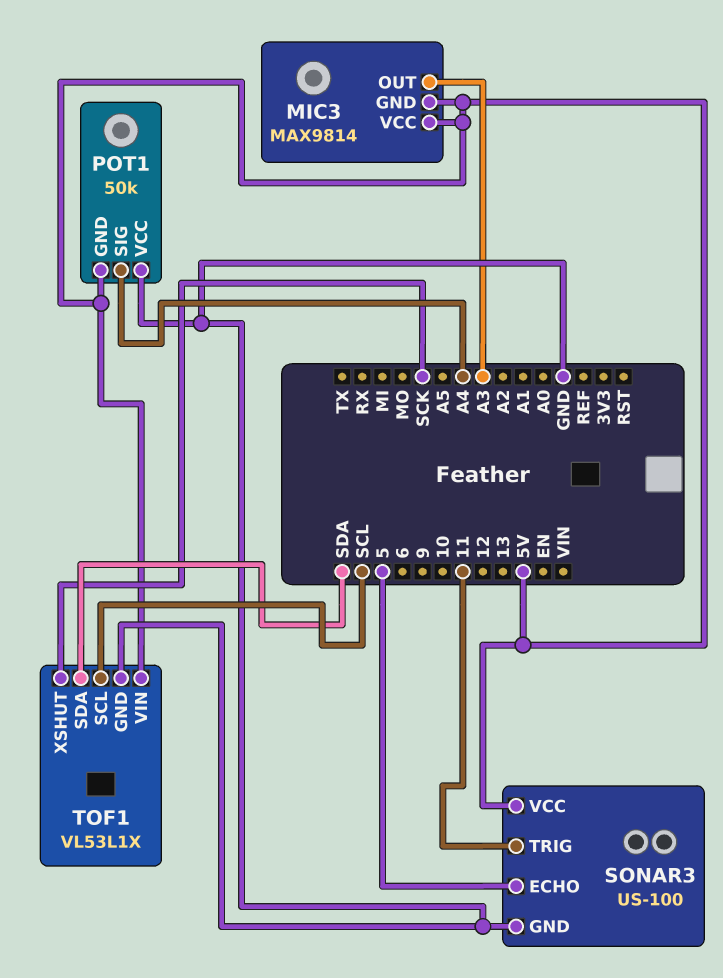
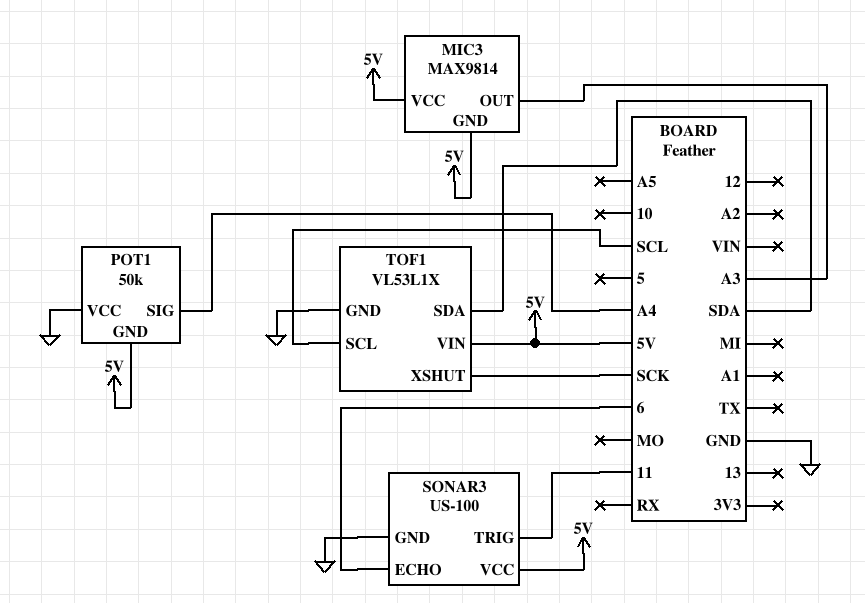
SONAR3 pin ECHO: 5 -> 6

